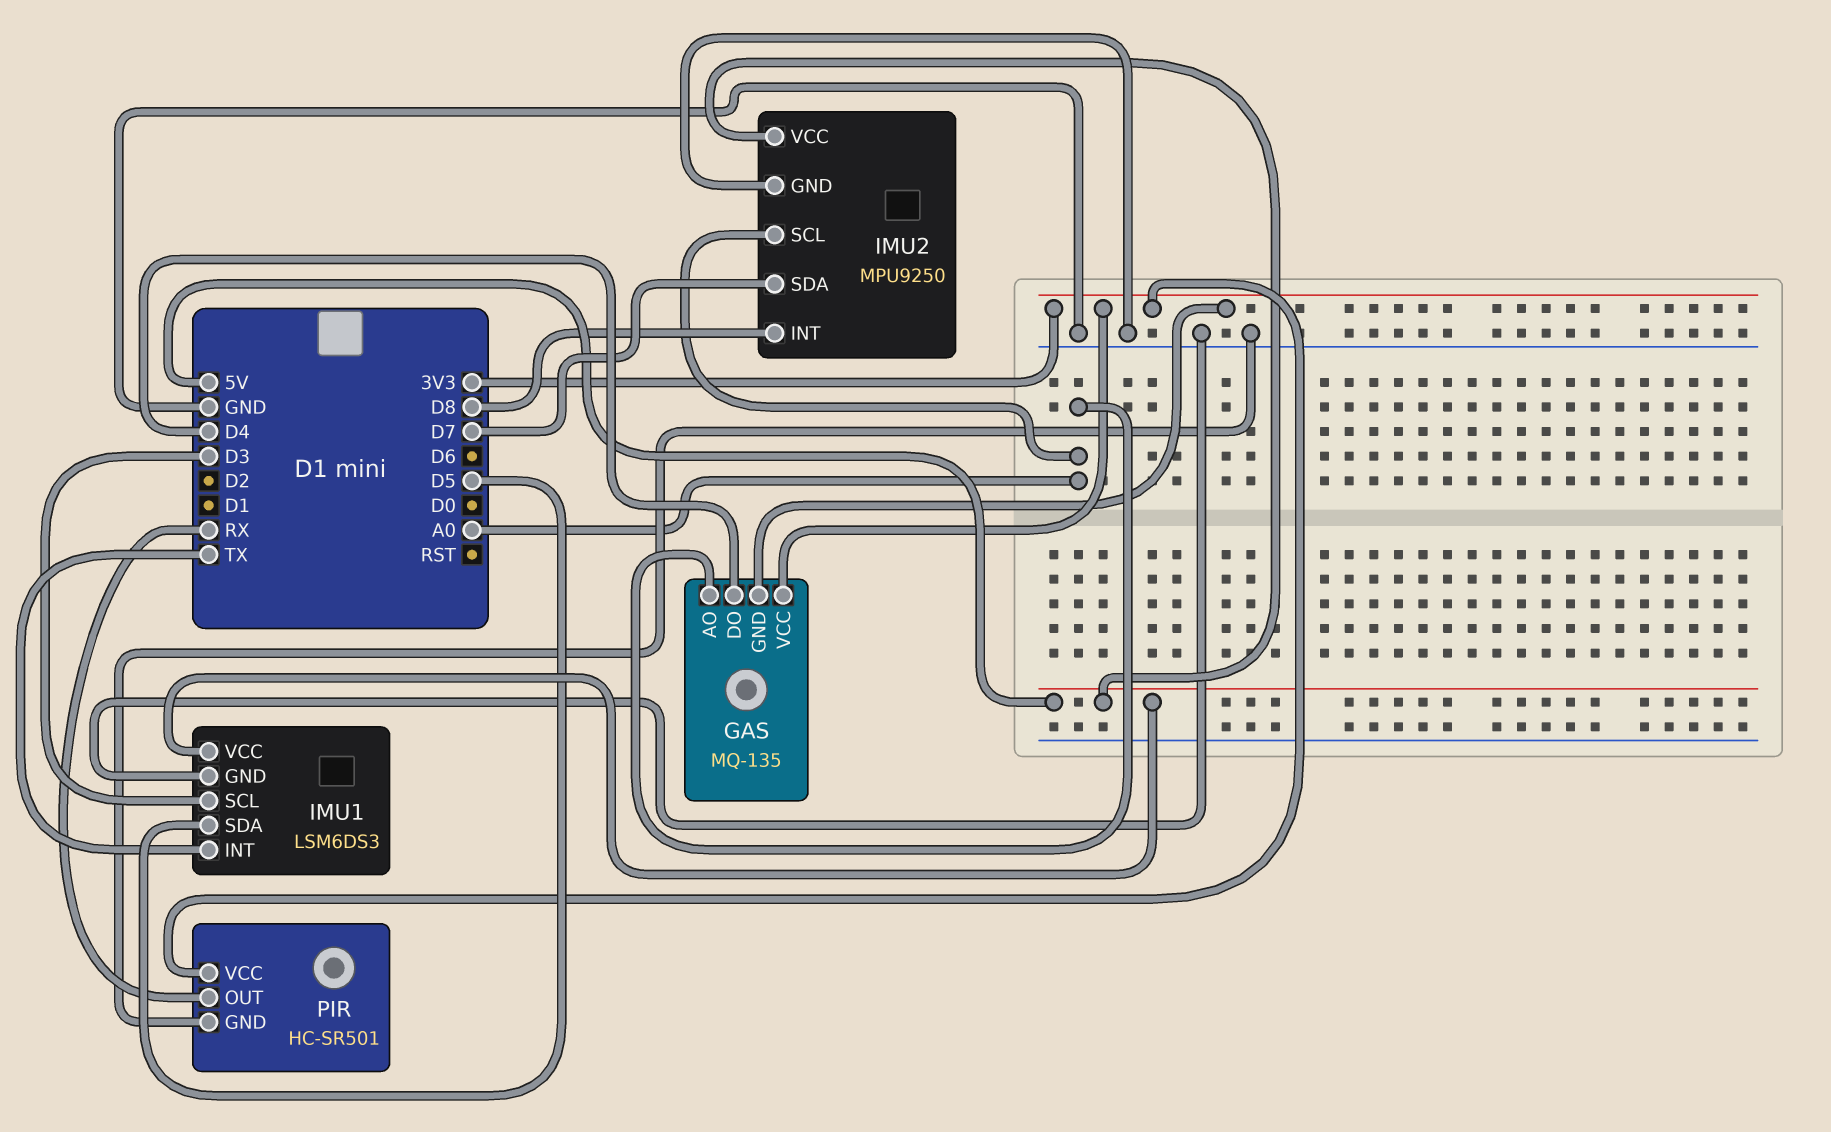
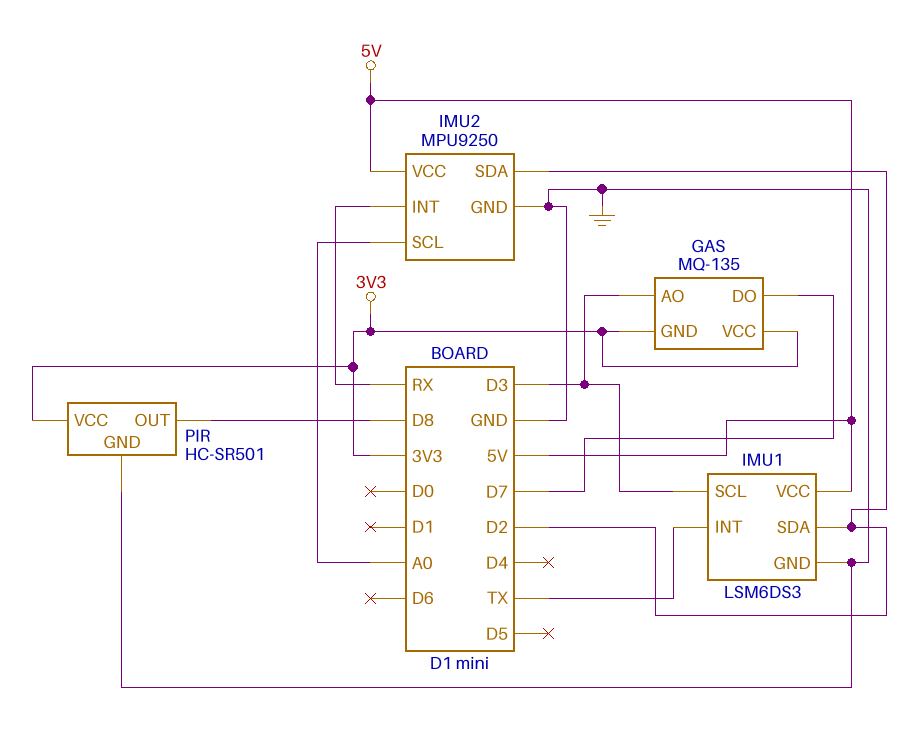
GAS pin AO: A0 -> D3
GAS pin DO: D4 -> D7
IMU1 pin SDA: D5 -> D2
IMU2 pin INT: D8 -> RX
IMU2 pin SDA: D7 -> D2
PIR pin OUT: RX -> D8

